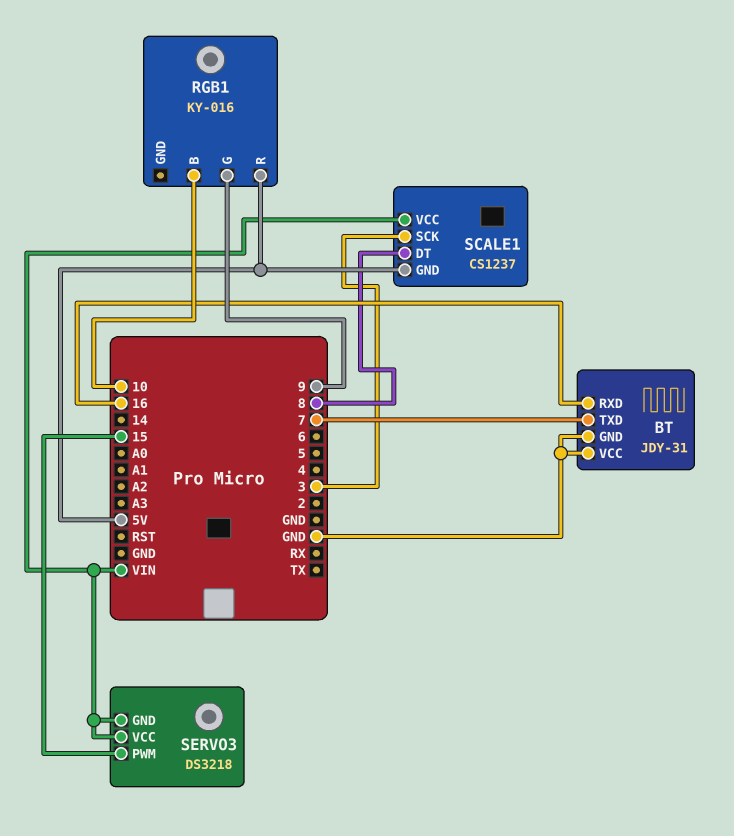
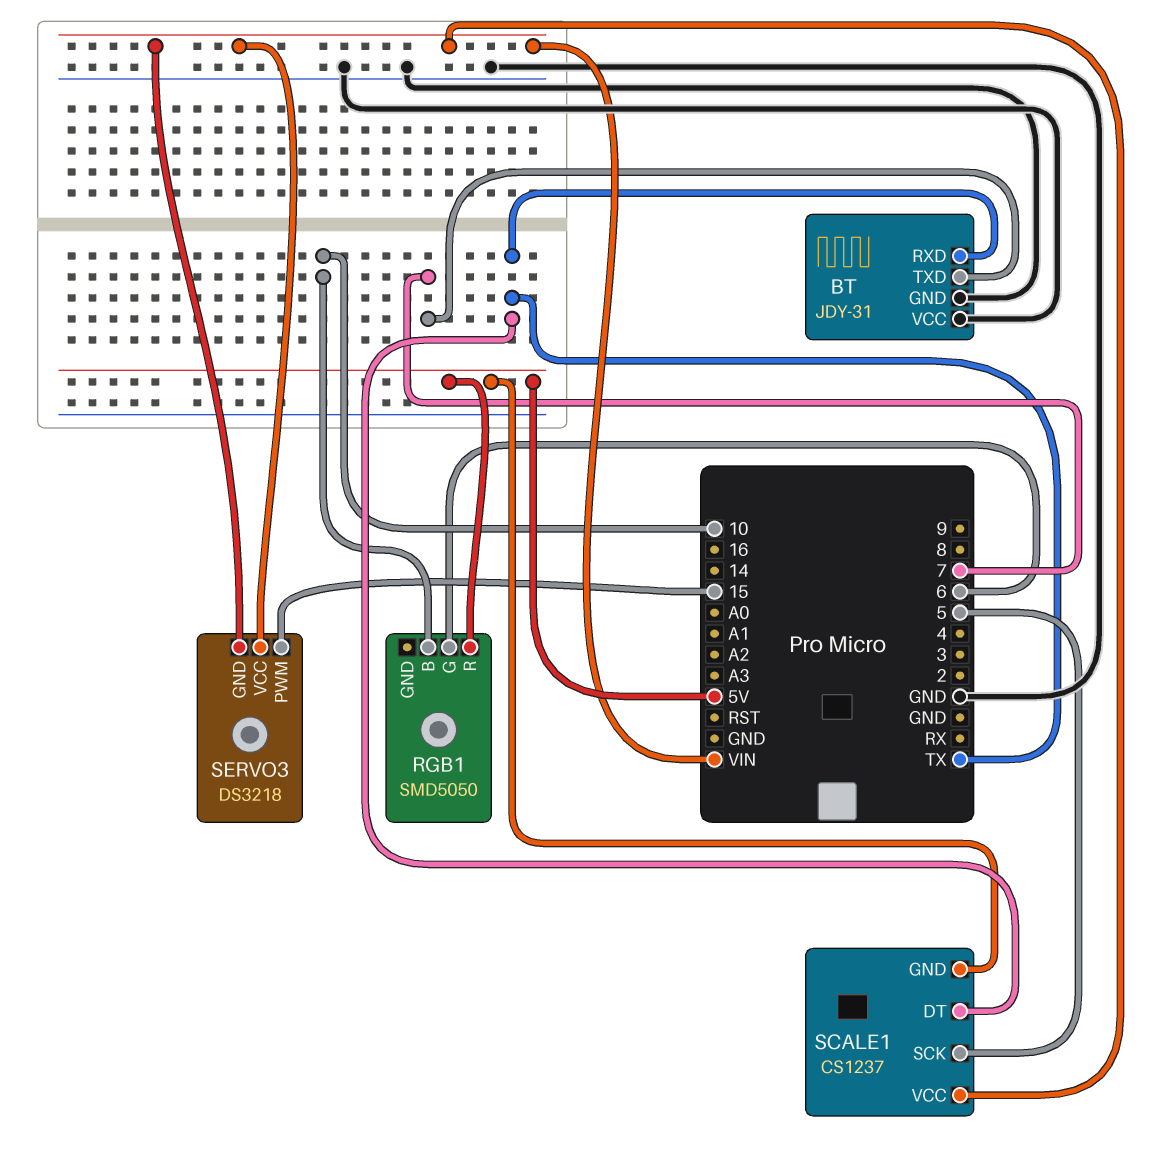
BT pin RXD: 16 -> TX
RGB1: KY-016 -> SMD5050
RGB1 pin G: 9 -> 6
SCALE1 pin DT: 8 -> TX
SCALE1 pin SCK: 3 -> 5

